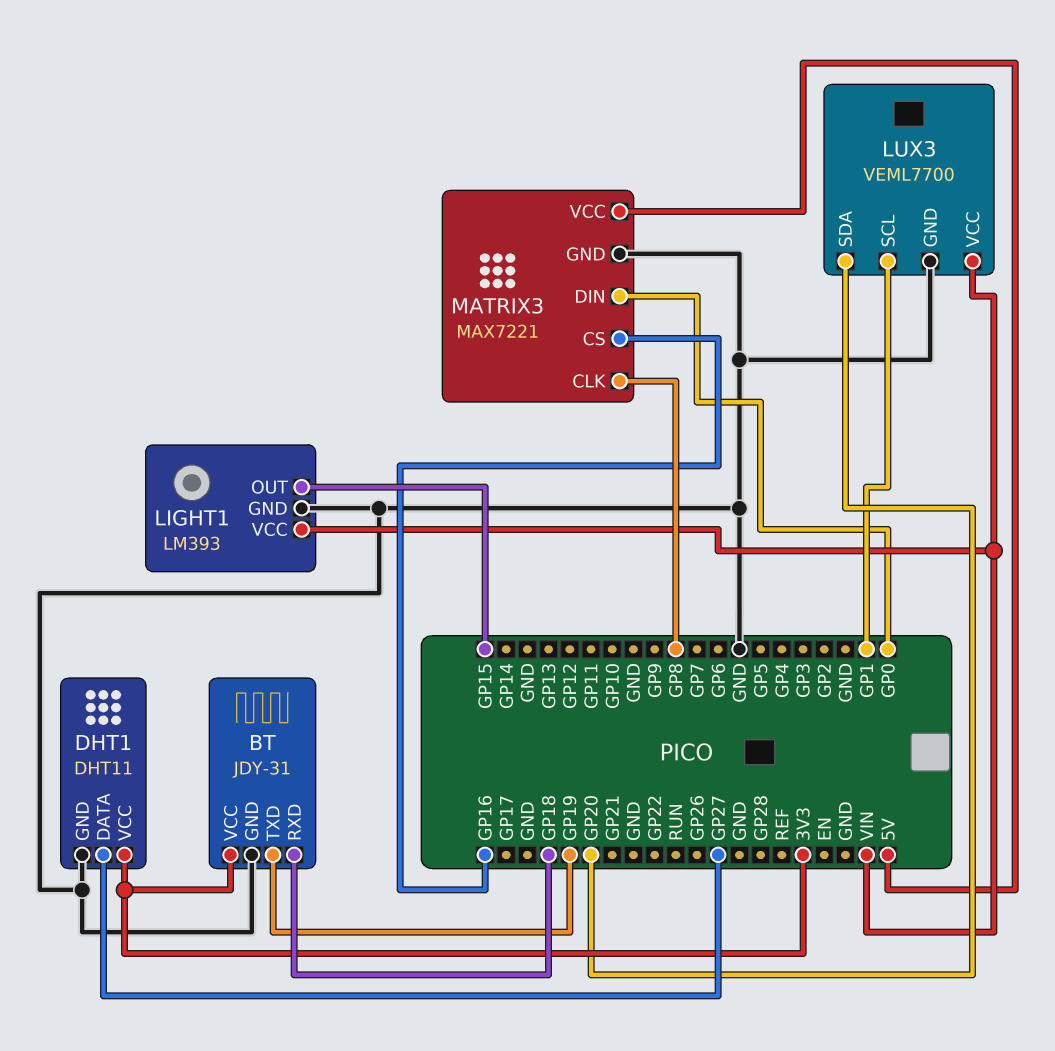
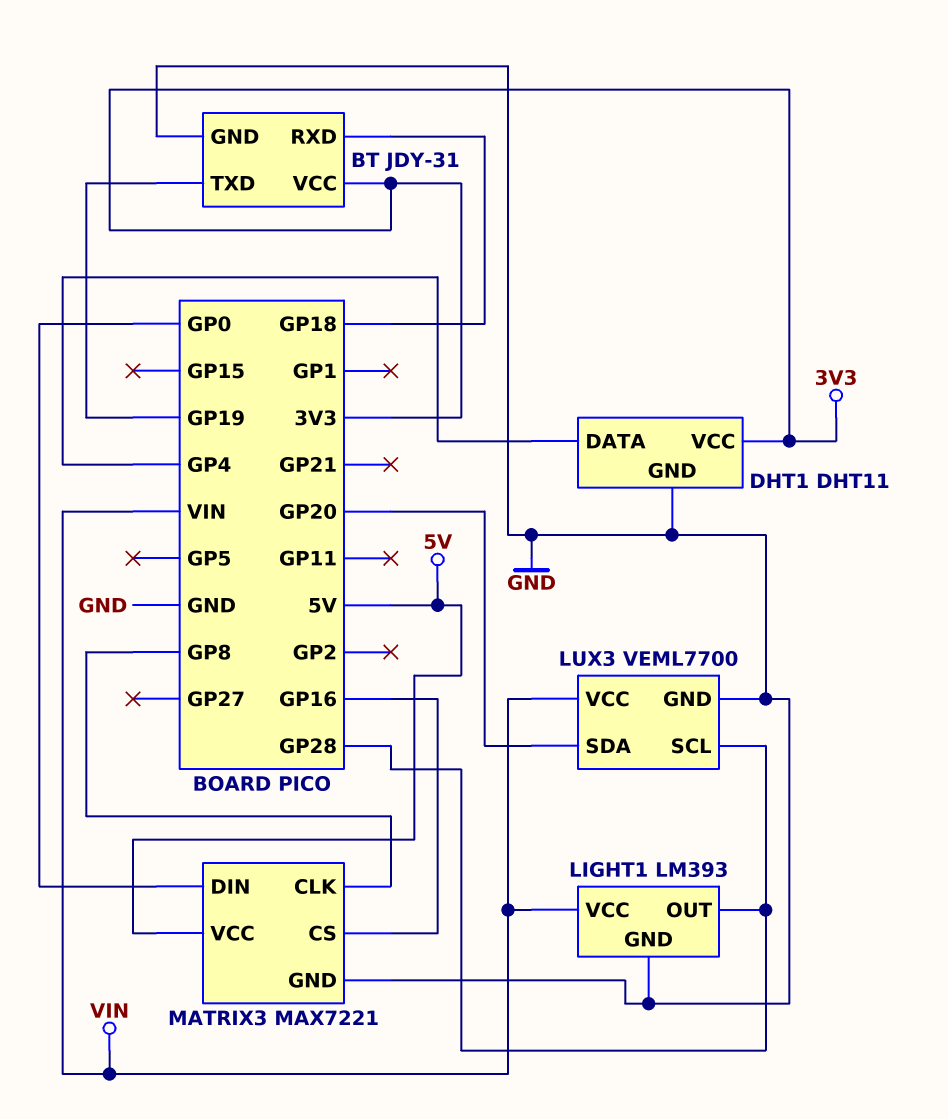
DHT1 pin DATA: GP27 -> GP4
LIGHT1 pin OUT: GP15 -> GP28
LUX3 pin SCL: GP1 -> GP28

